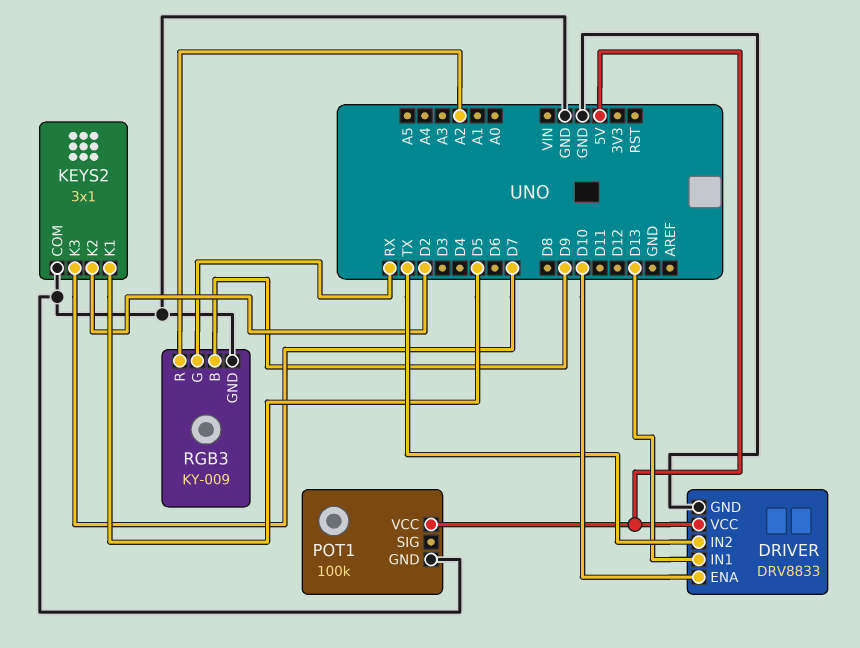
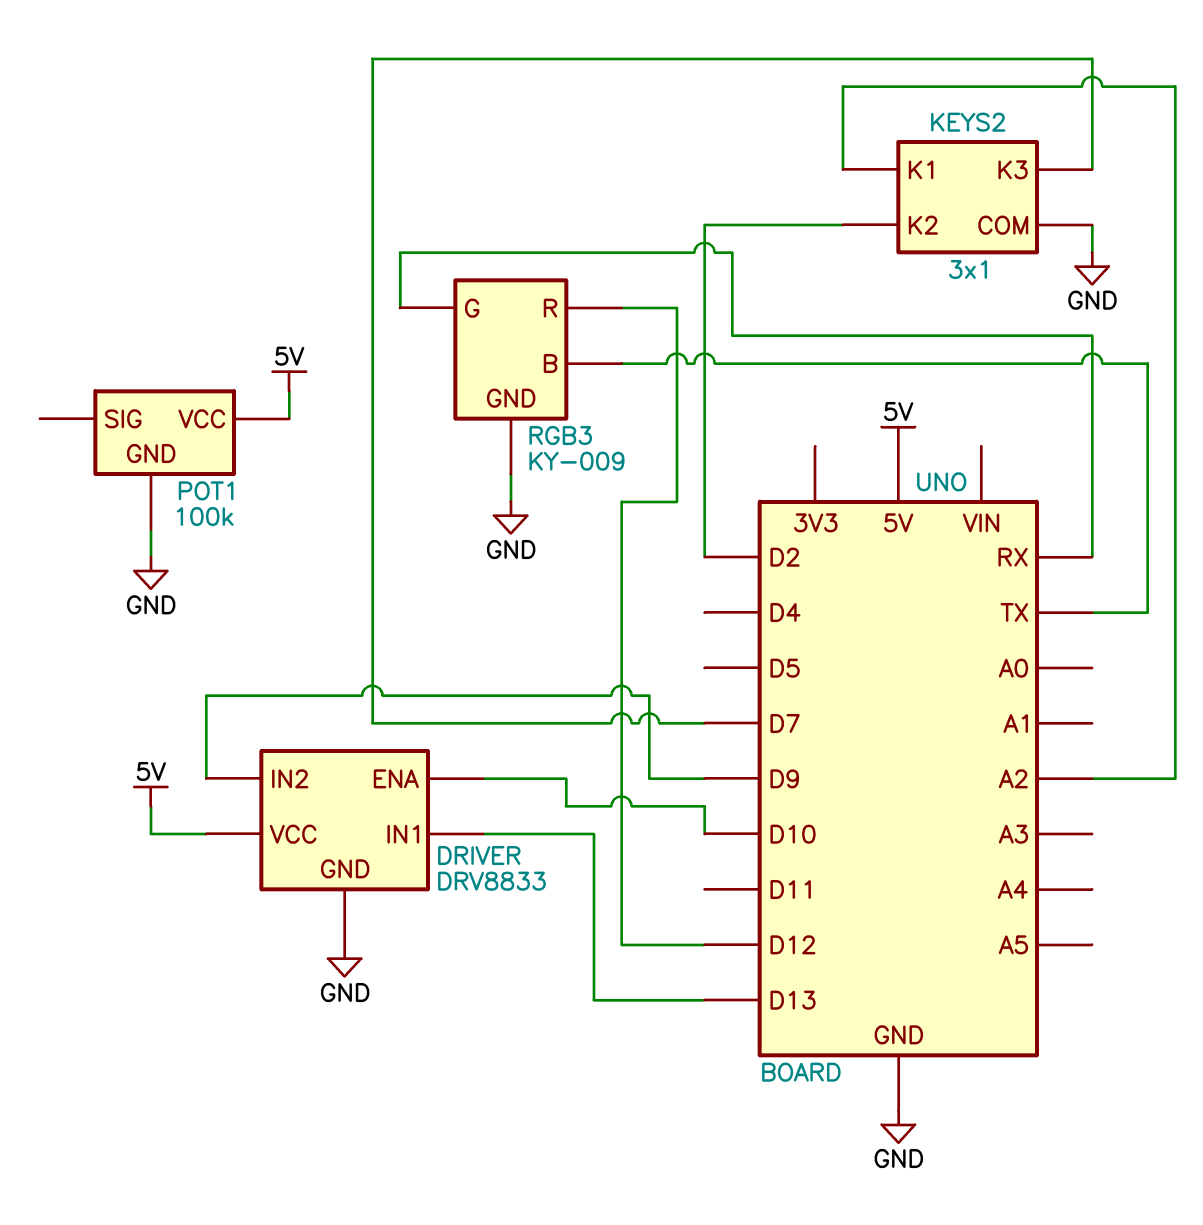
DRIVER pin IN2: TX -> D9
KEYS2 pin K1: D5 -> A2
RGB3 pin B: D9 -> TX
RGB3 pin R: A2 -> D12

